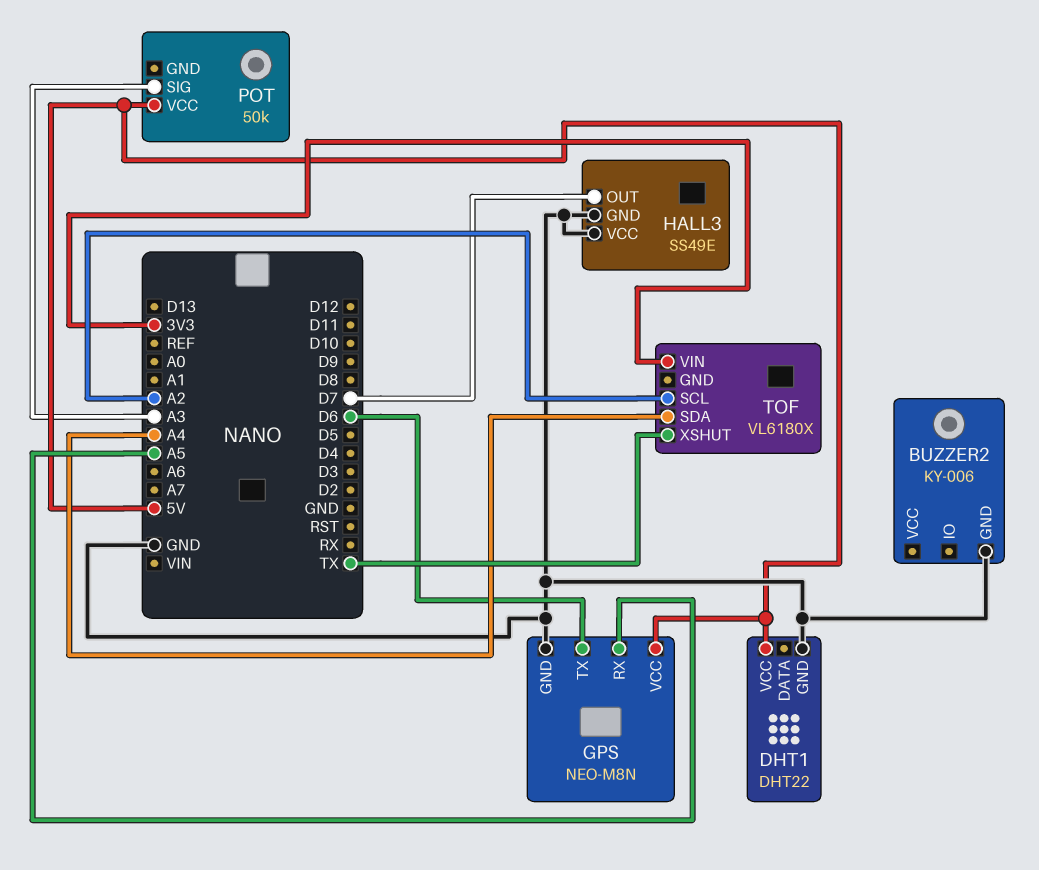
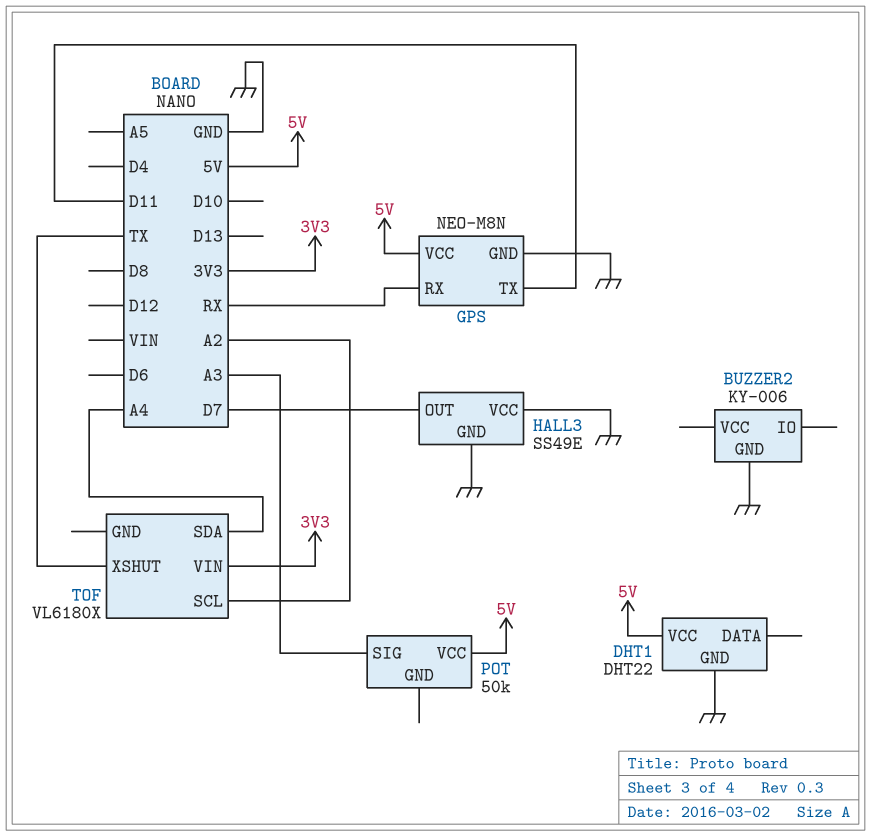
GPS pin RX: A5 -> RX
GPS pin TX: D6 -> D11

